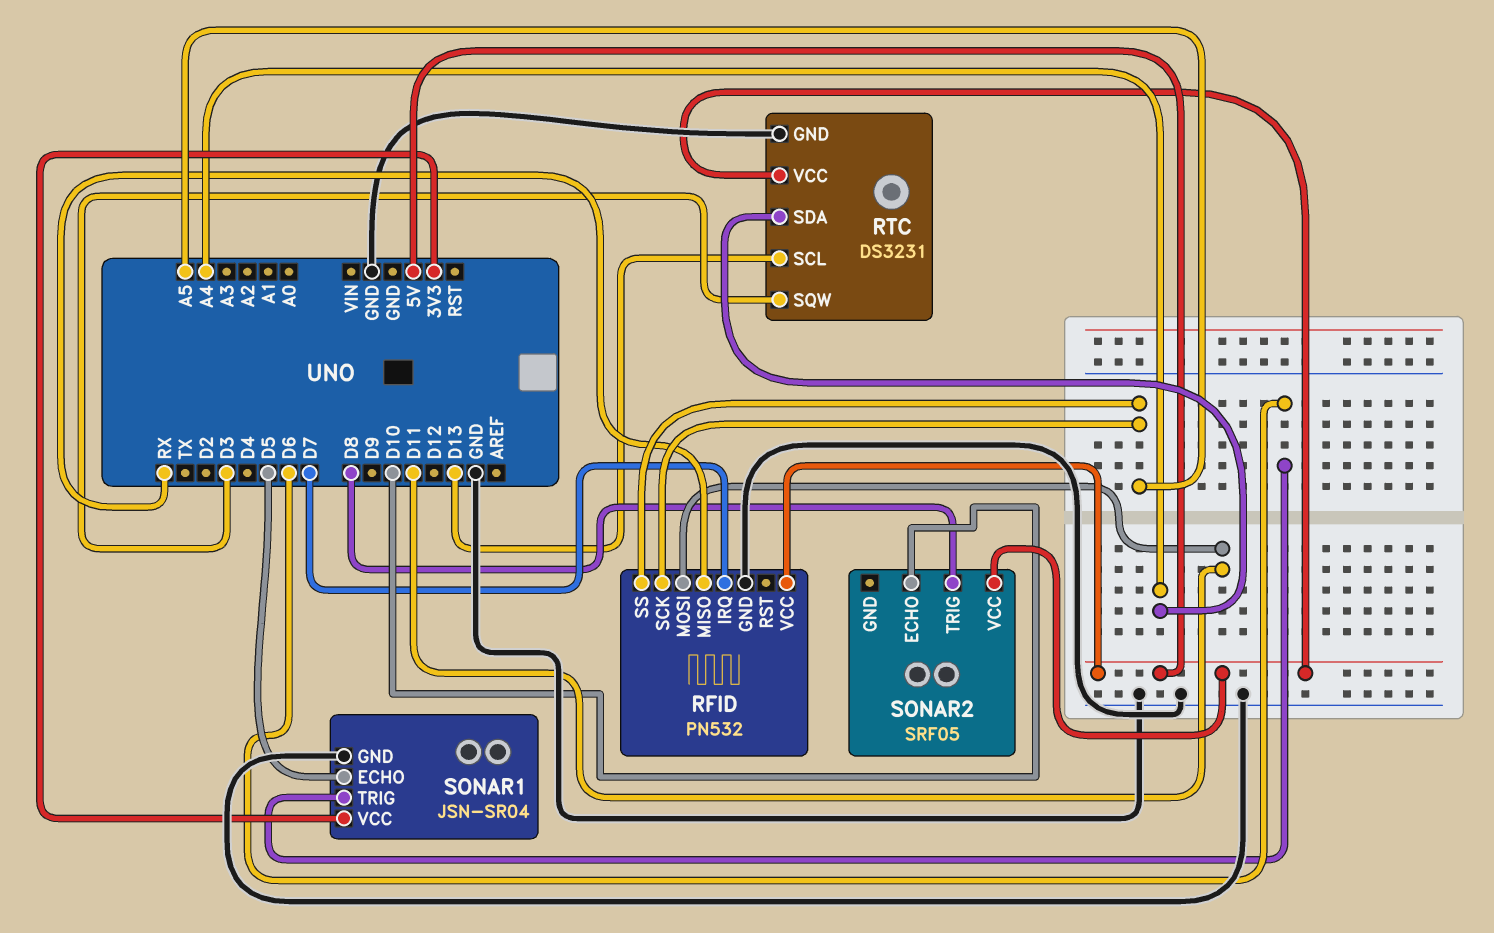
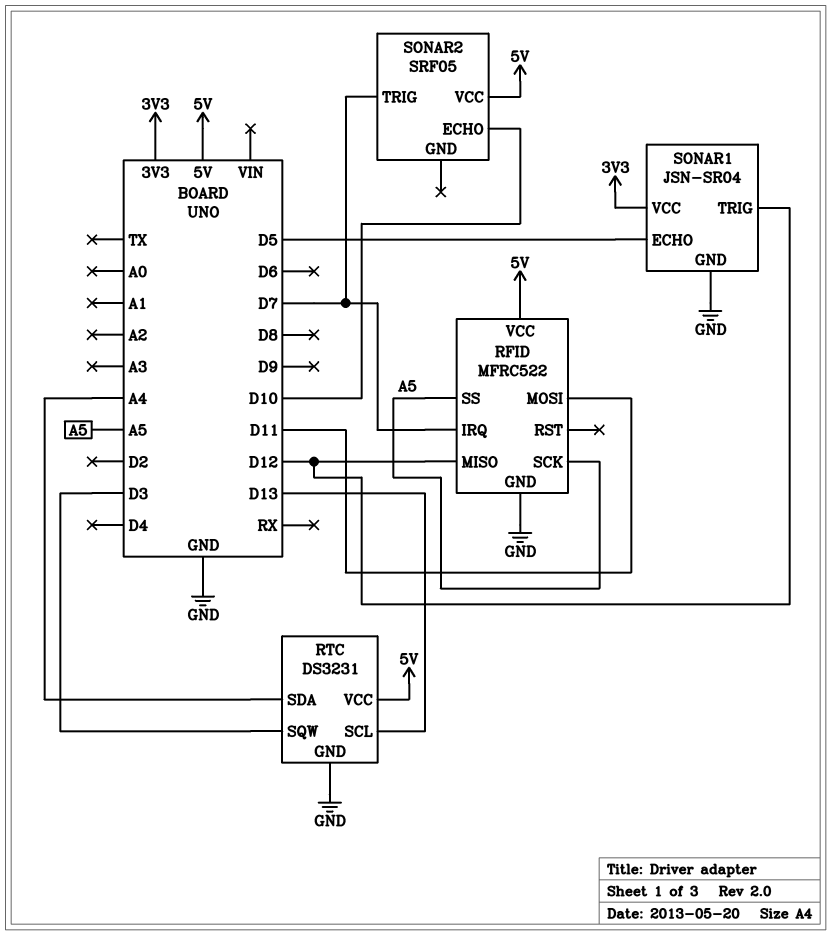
RFID: PN532 -> MFRC522
RFID pin MISO: RX -> D12
SONAR1 pin TRIG: D6 -> D12
SONAR2 pin TRIG: D8 -> D7

